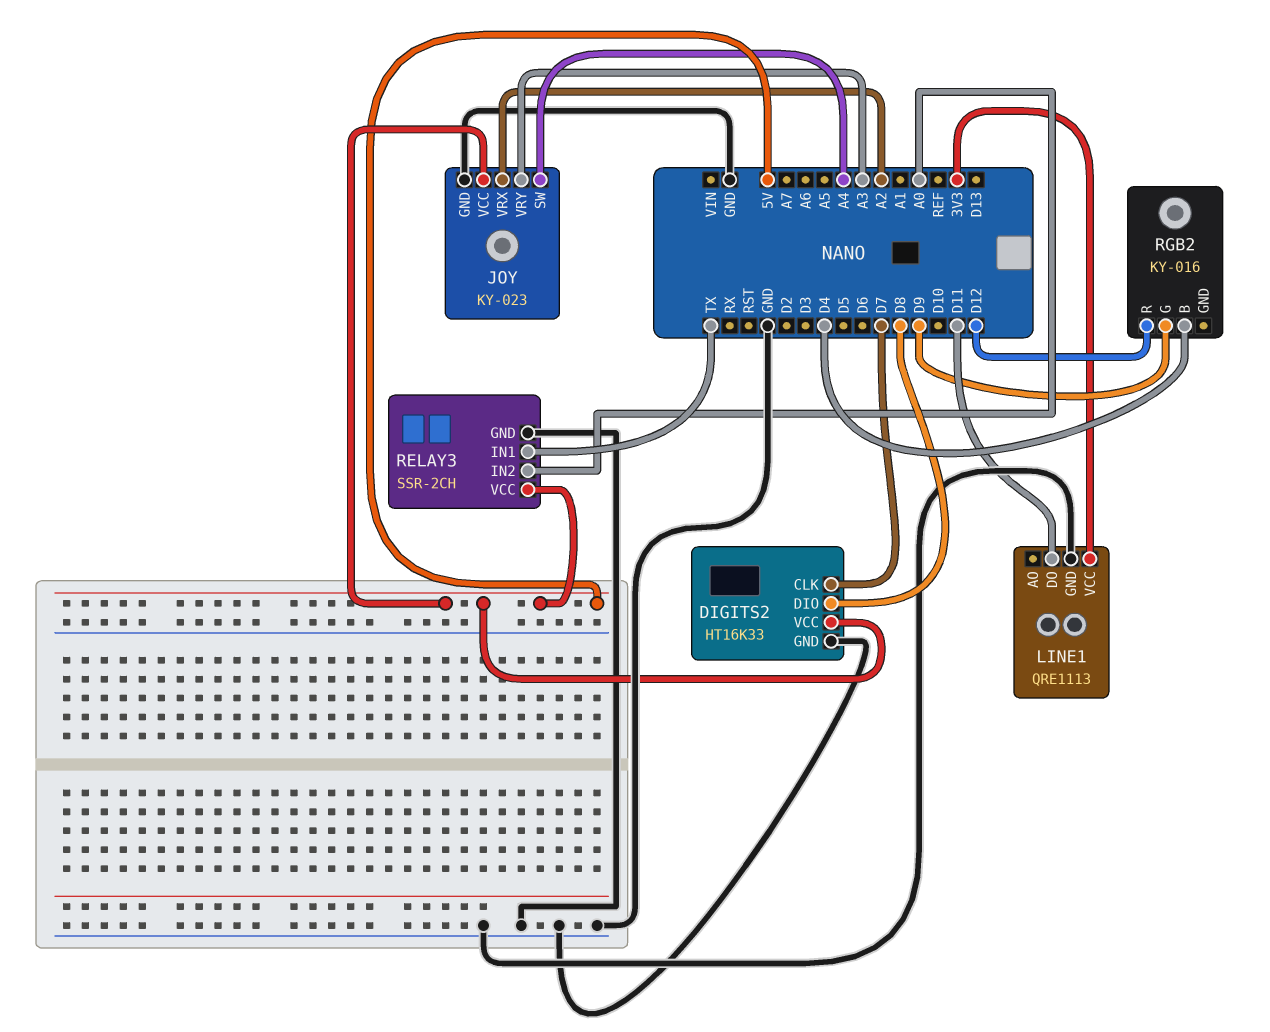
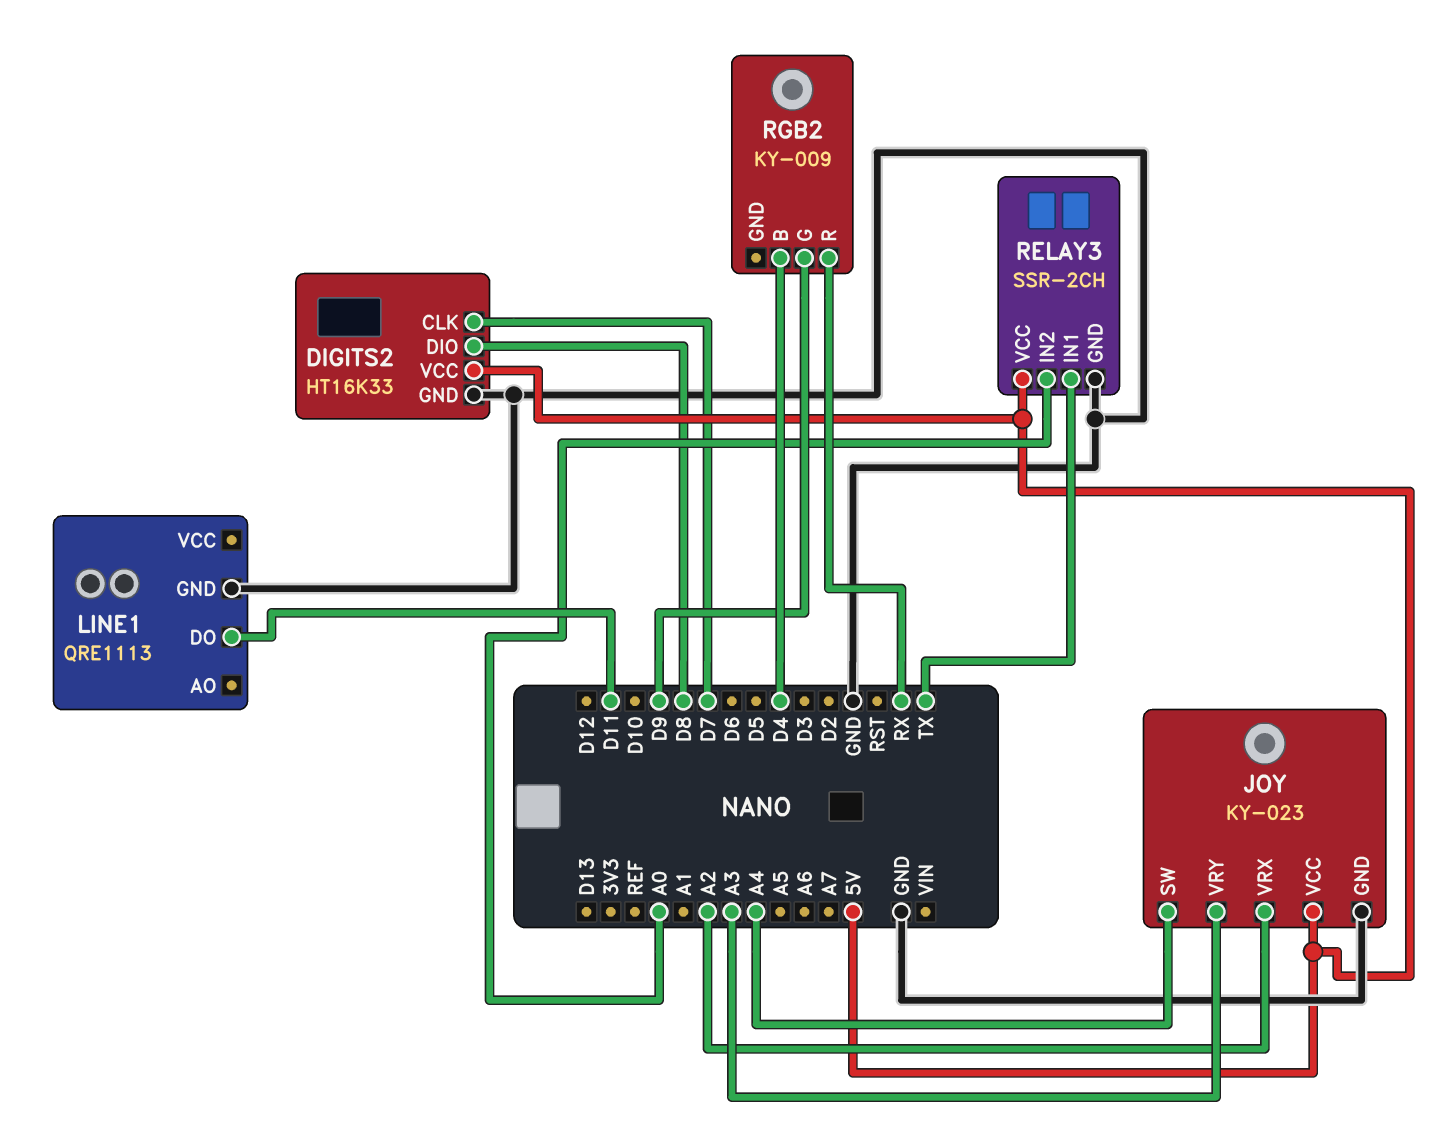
LINE1 pin VCC: 3V3 -> none
RGB2: KY-016 -> KY-009
RGB2 pin R: D12 -> RX

